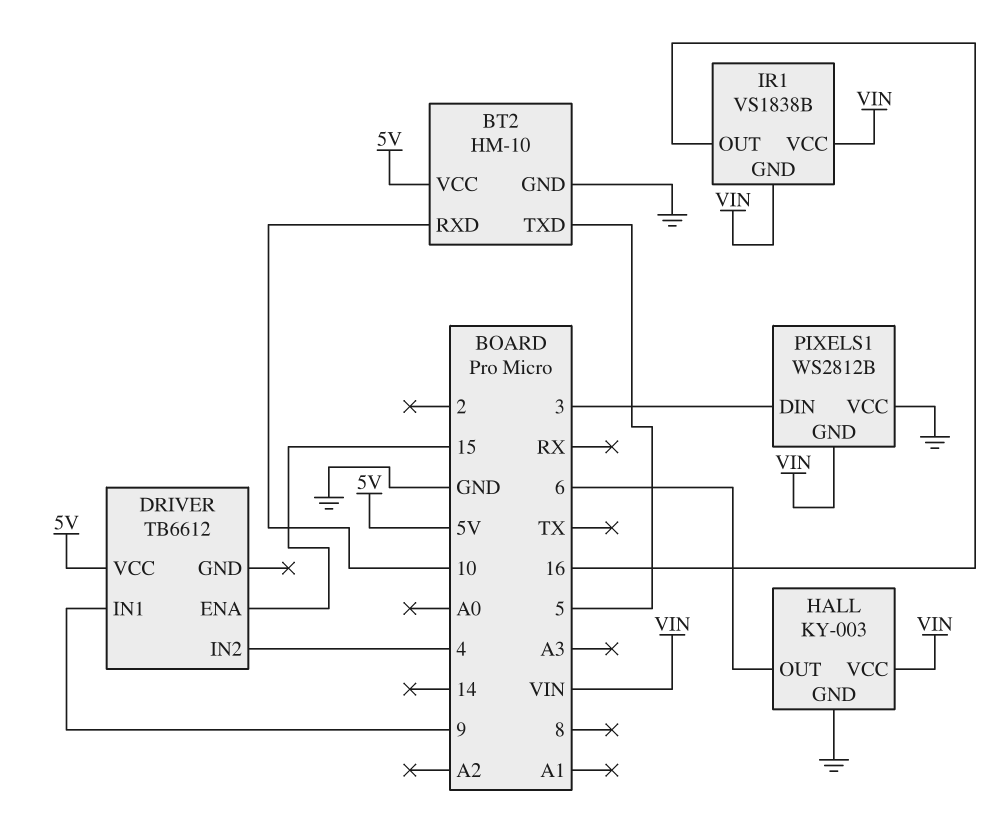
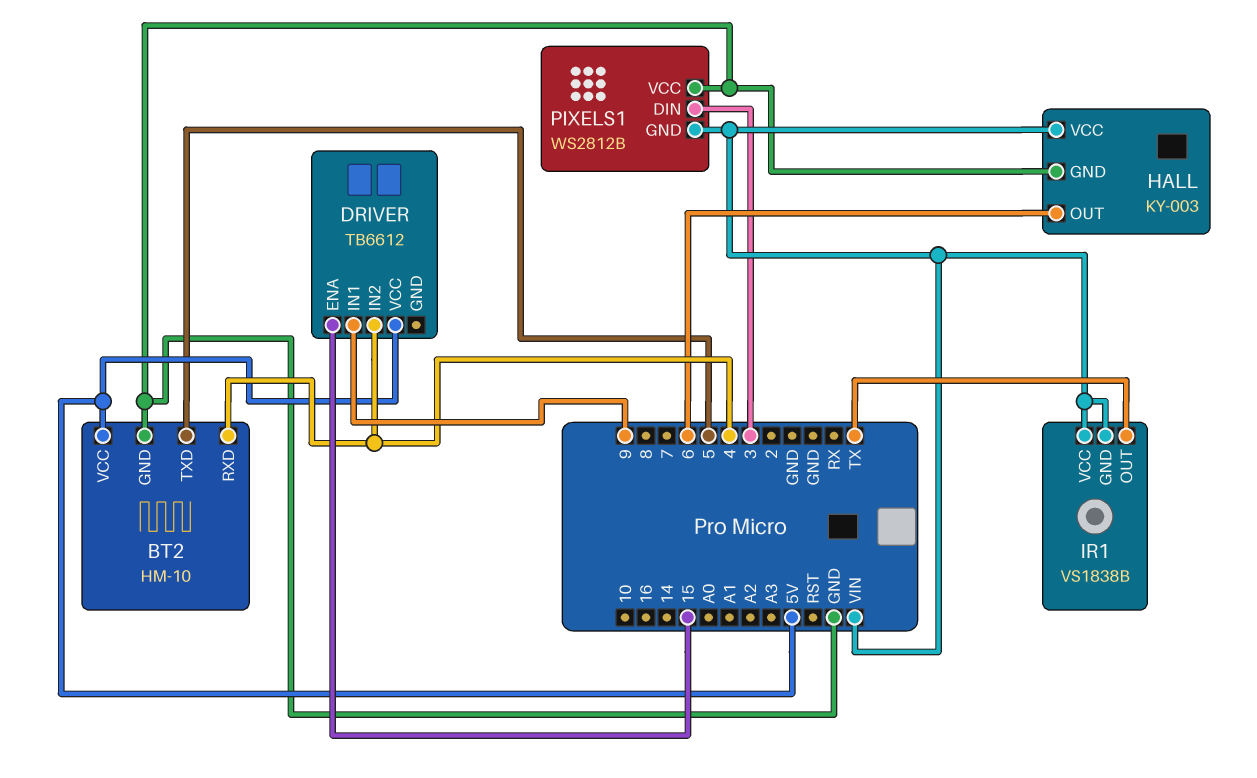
BT2 pin RXD: 10 -> 4
IR1 pin OUT: 16 -> TX

